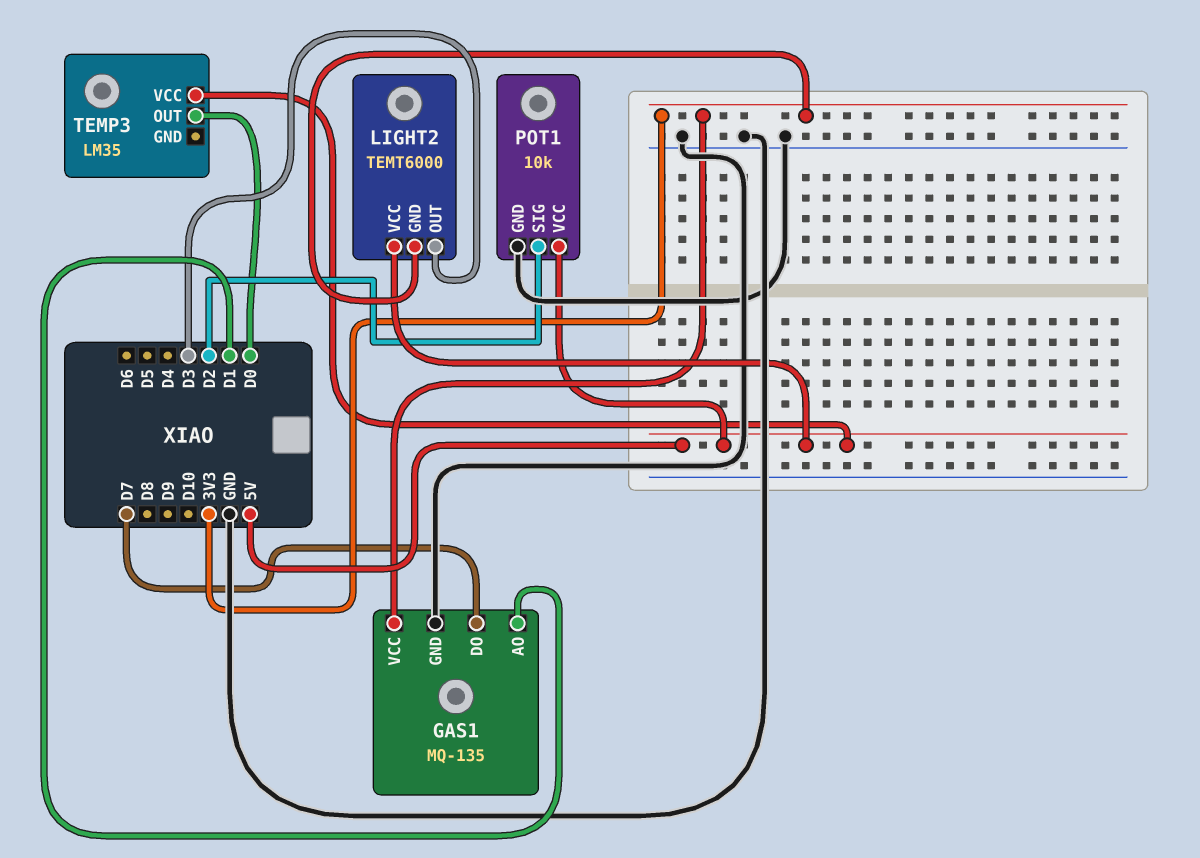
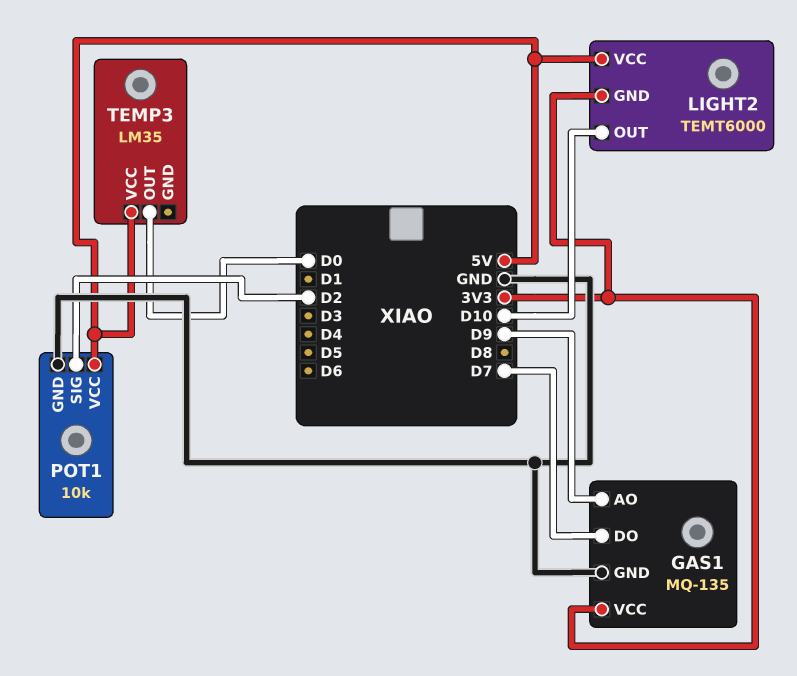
GAS1 pin AO: D1 -> D9
LIGHT2 pin OUT: D3 -> D10

